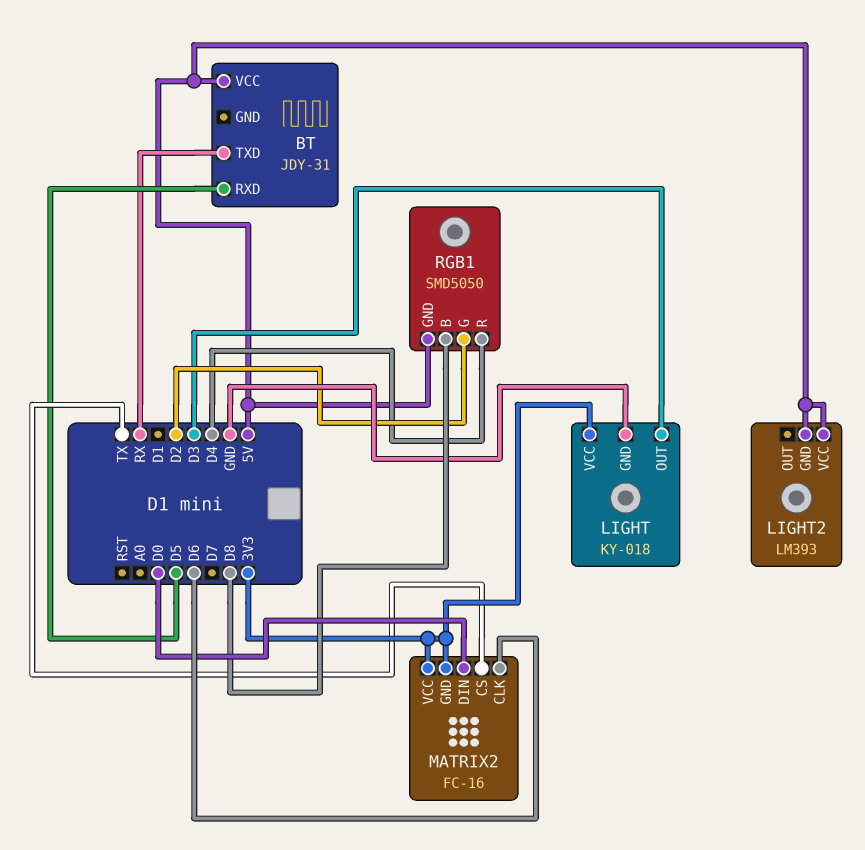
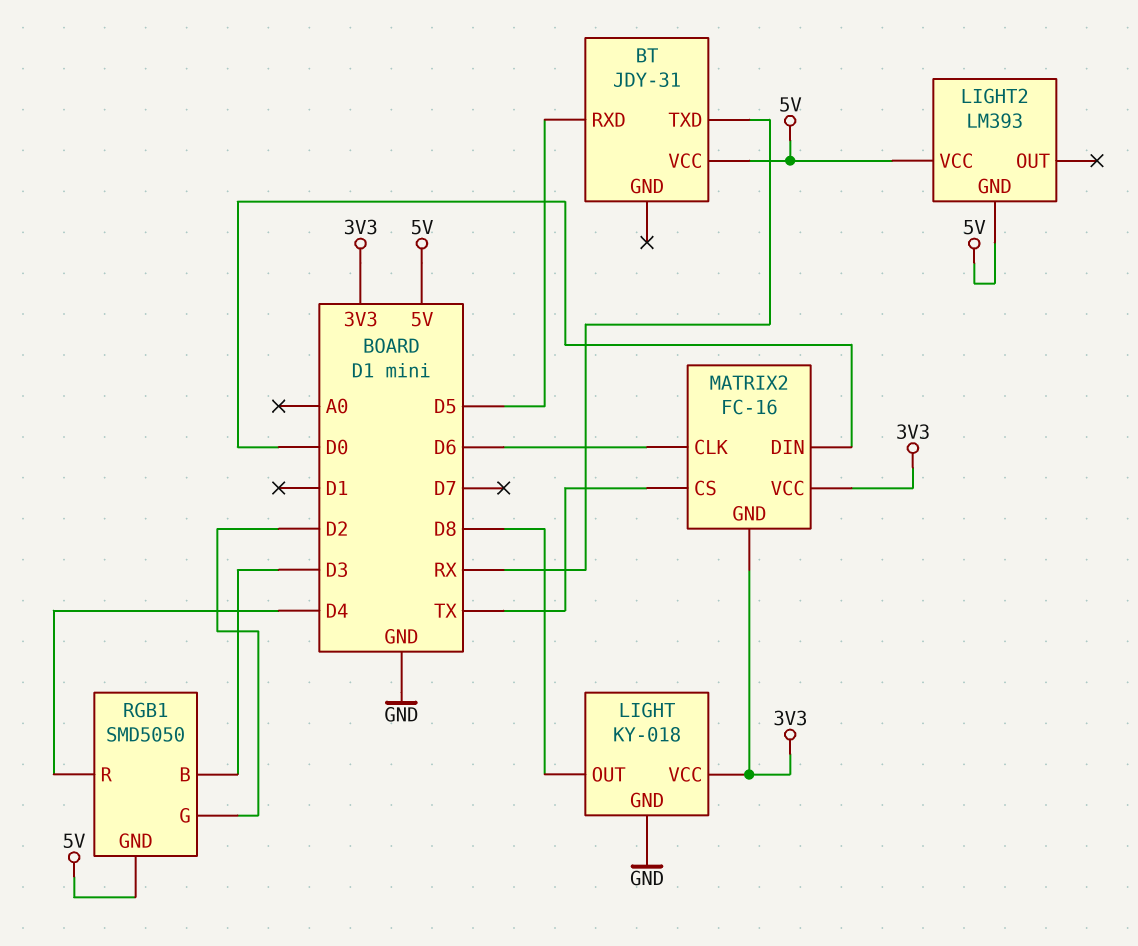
LIGHT pin OUT: D3 -> D8
RGB1 pin B: D8 -> D3

